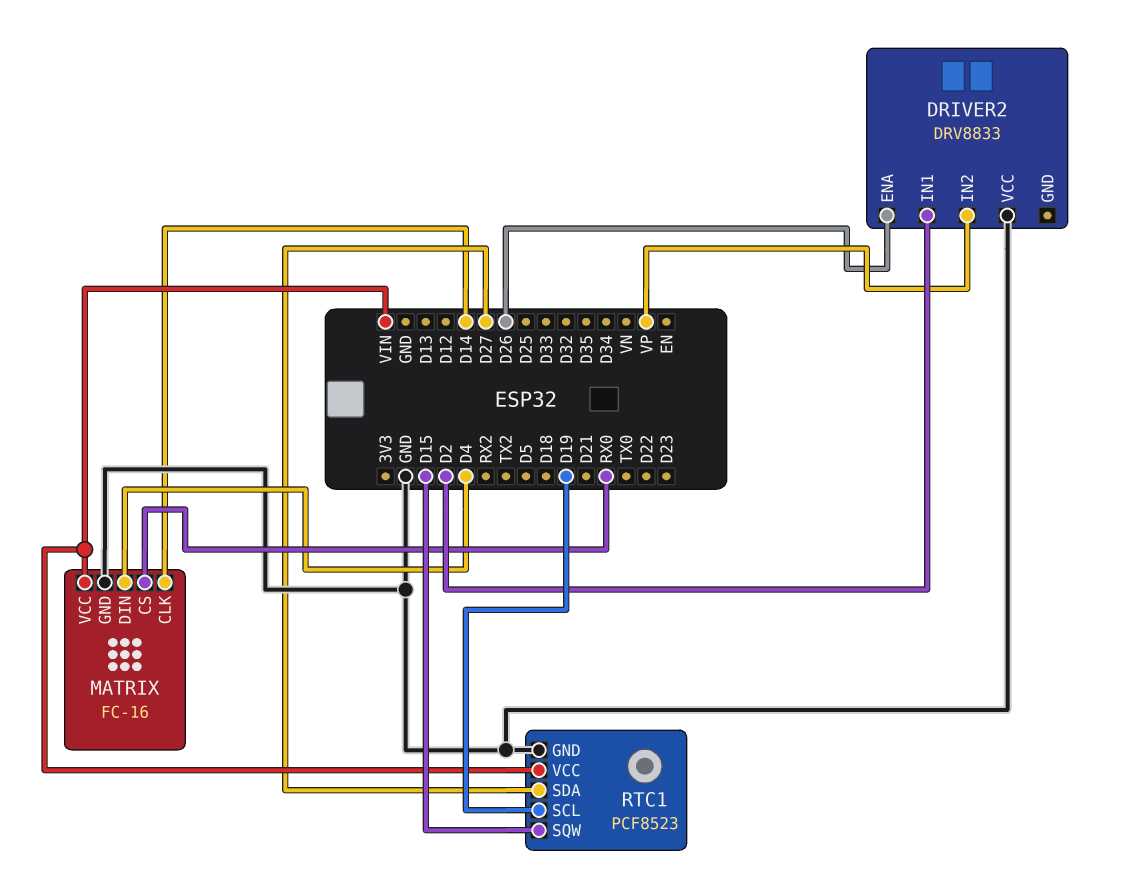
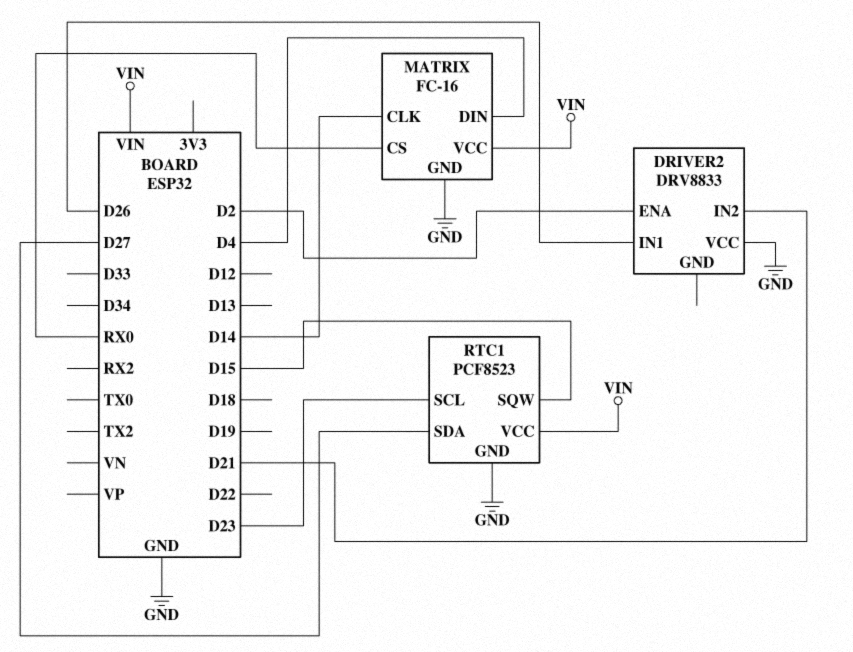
DRIVER2 pin ENA: D26 -> D2
DRIVER2 pin IN1: D2 -> D26
DRIVER2 pin IN2: VP -> D21
RTC1 pin SCL: D19 -> D23

